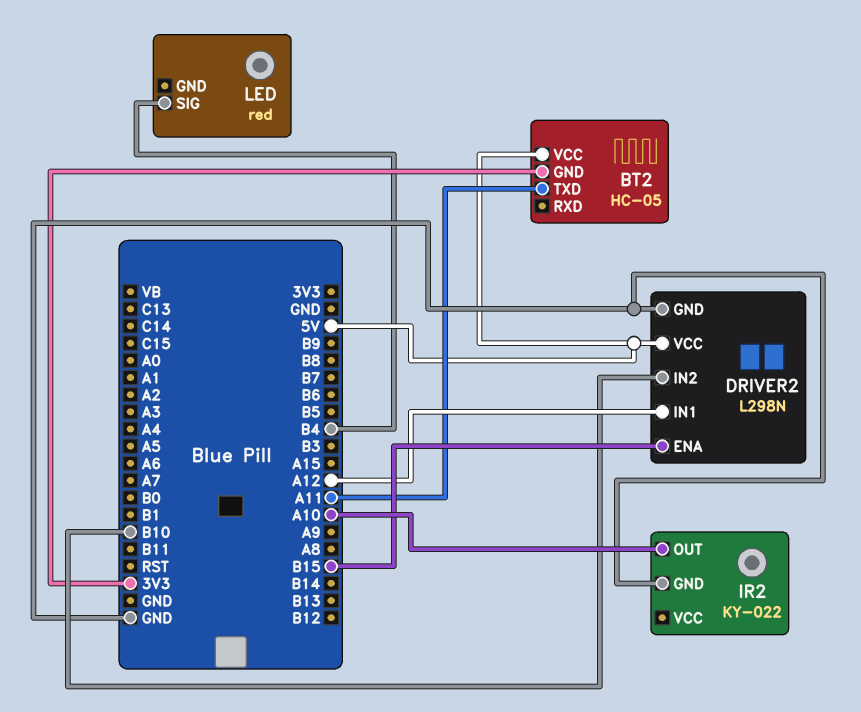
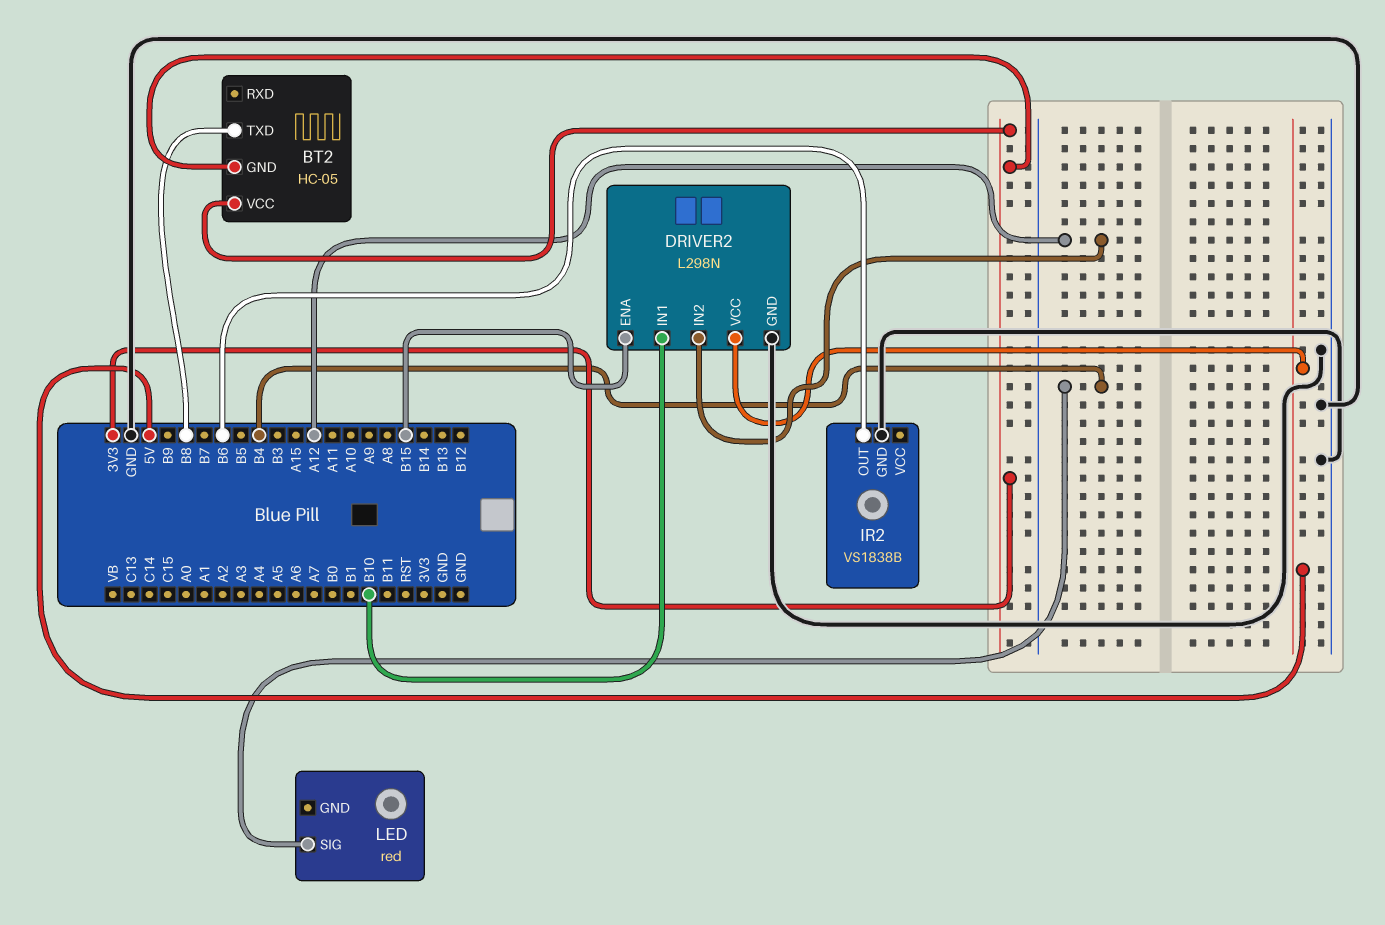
BT2 pin TXD: A11 -> B8
BT2 pin VCC: 5V -> 3V3
DRIVER2 pin IN1: A12 -> B10
DRIVER2 pin IN2: B10 -> A12
IR2: KY-022 -> VS1838B
IR2 pin OUT: A10 -> B6

